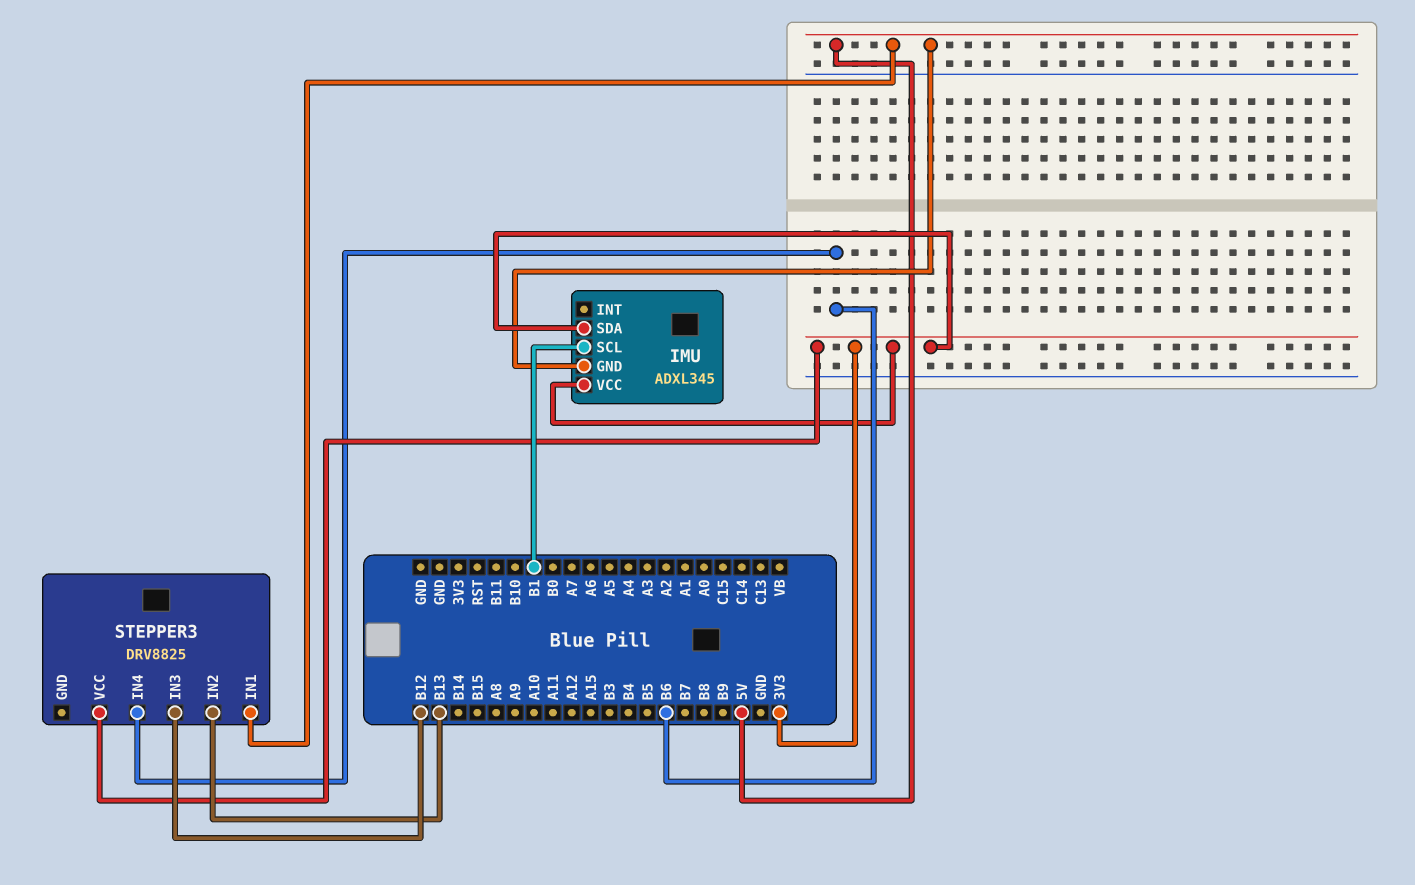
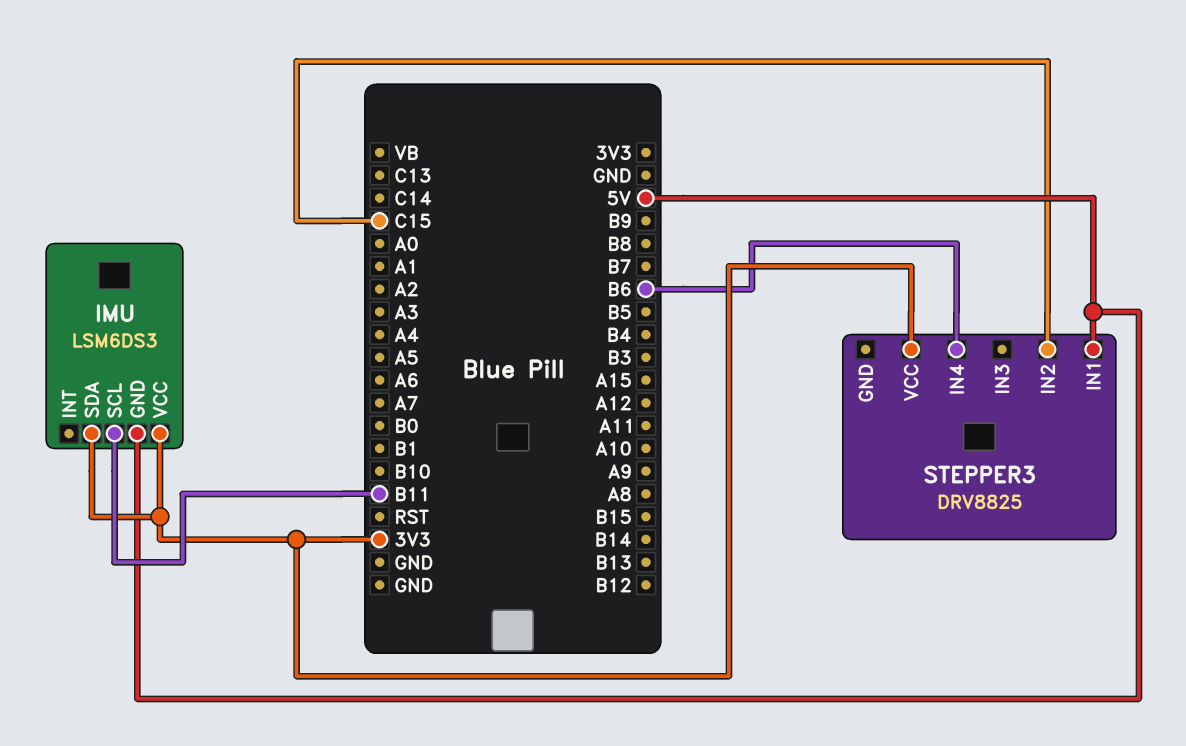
IMU: ADXL345 -> LSM6DS3
IMU pin SCL: B1 -> B11
STEPPER3 pin IN2: B13 -> C15
STEPPER3 pin IN3: B12 -> none

